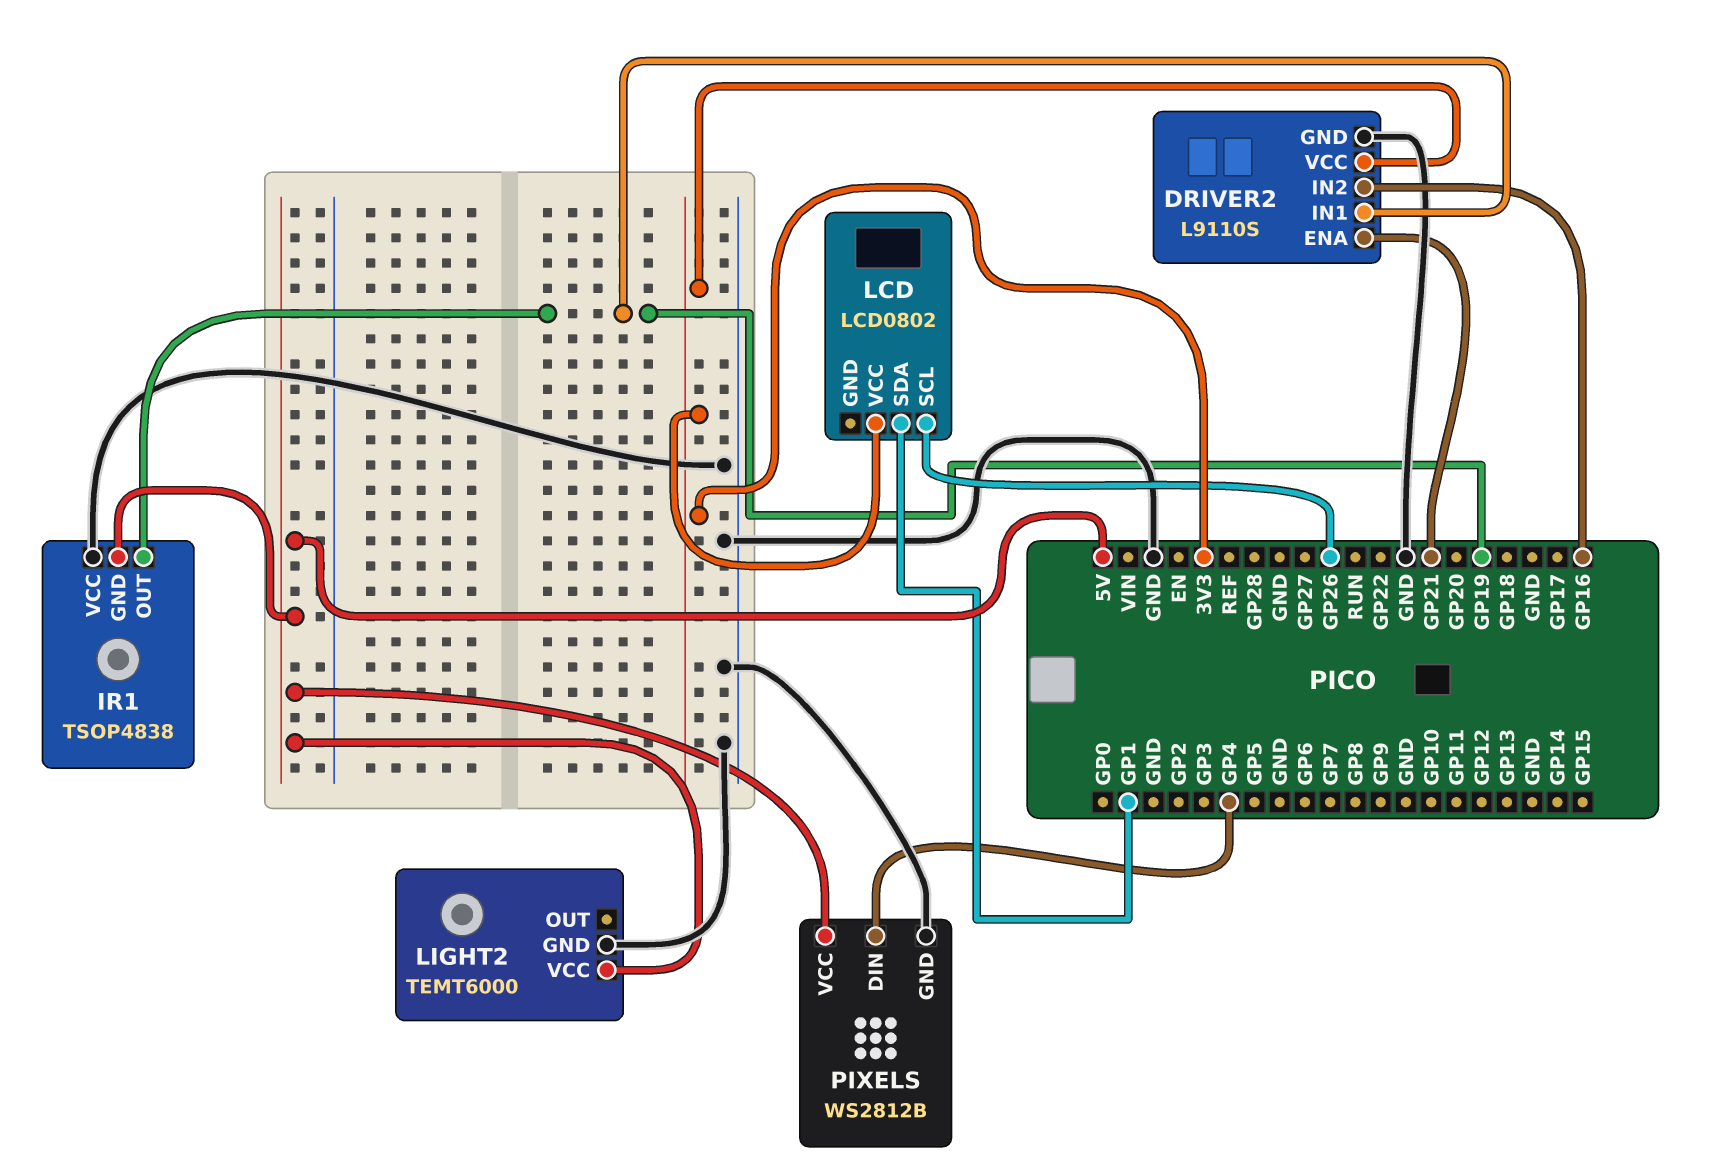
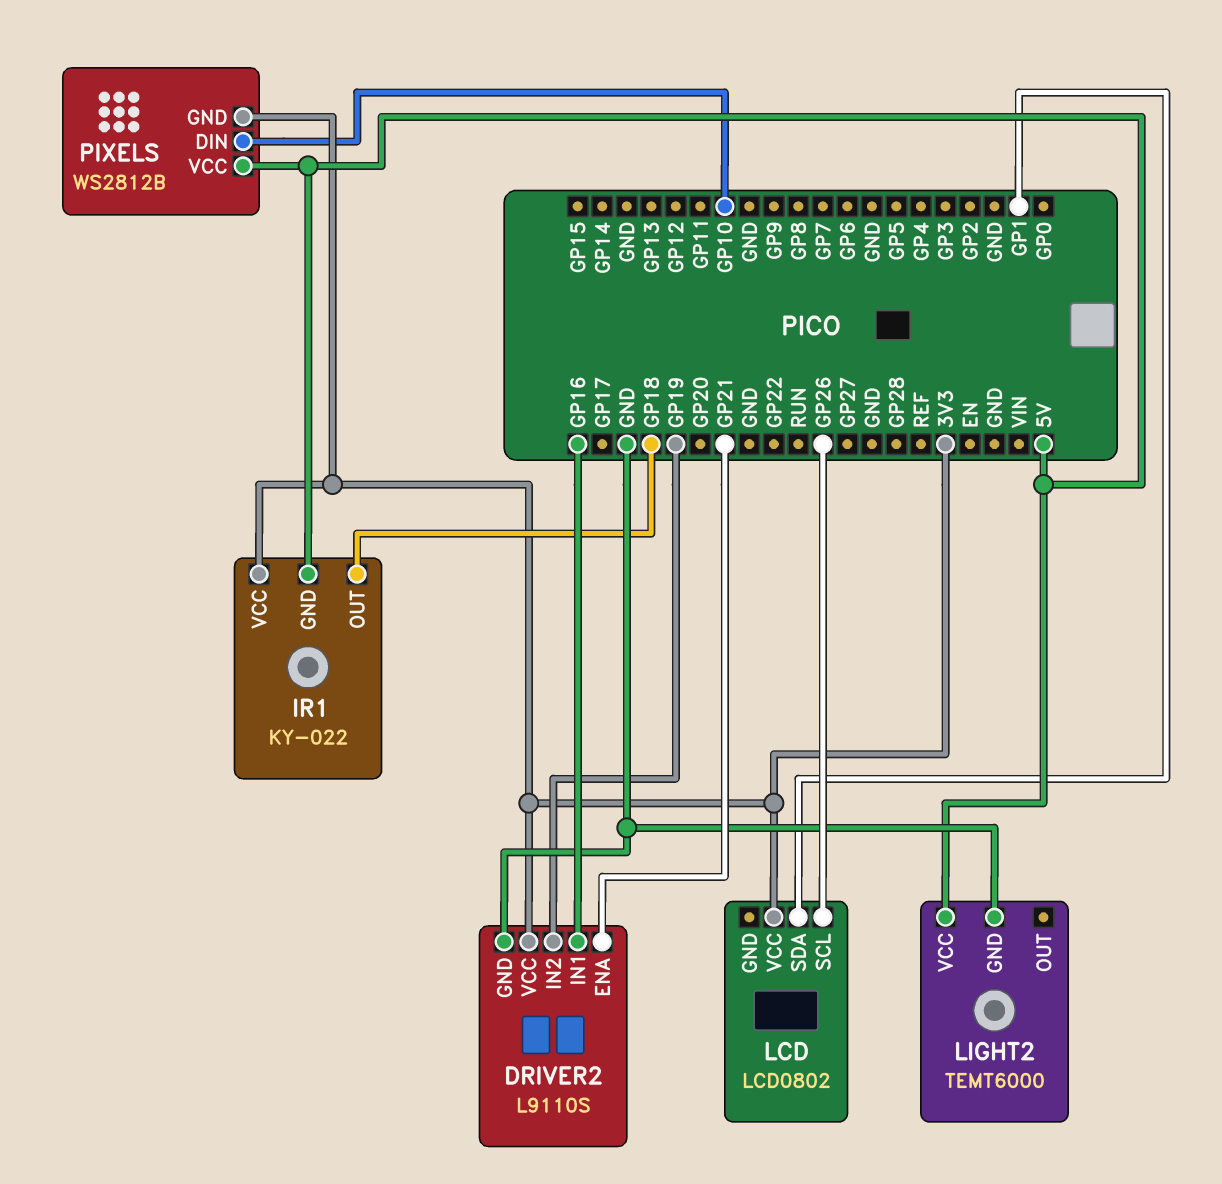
DRIVER2 pin IN1: GP19 -> GP16
DRIVER2 pin IN2: GP16 -> GP19
IR1: TSOP4838 -> KY-022
IR1 pin OUT: GP19 -> GP18
IR1 pin VCC: GND -> 3V3
PIXELS pin DIN: GP4 -> GP10
PIXELS pin GND: GND -> 3V3

